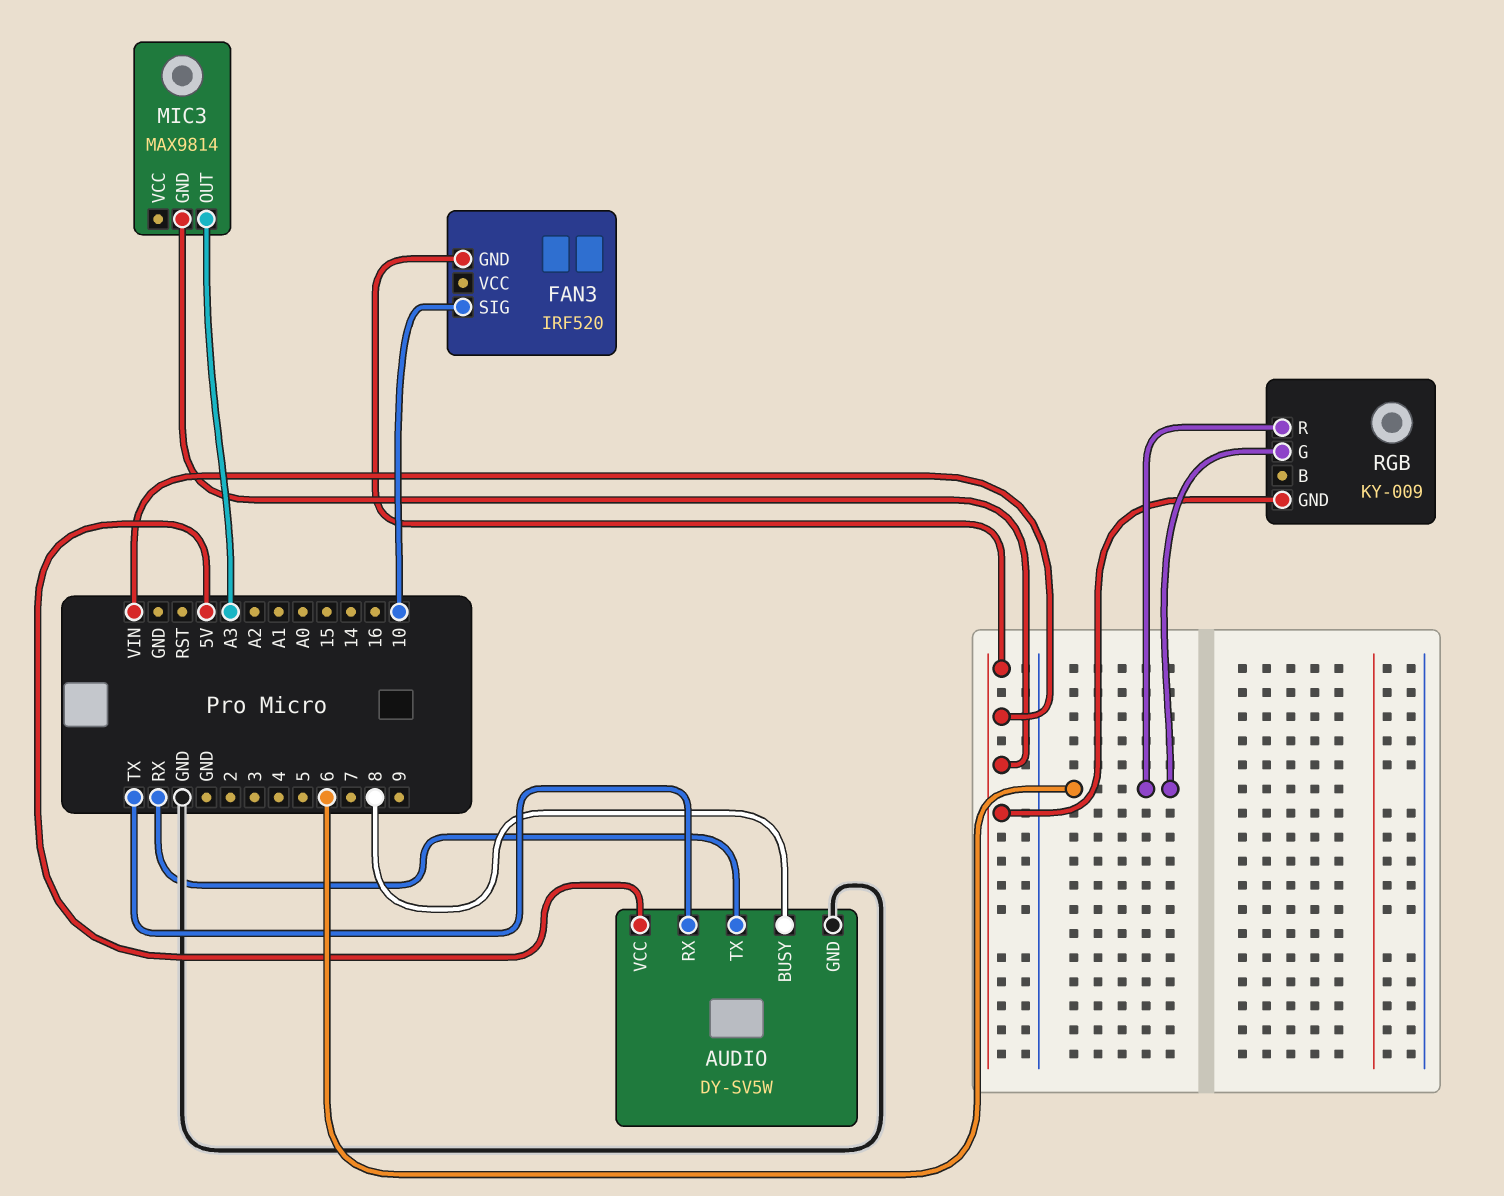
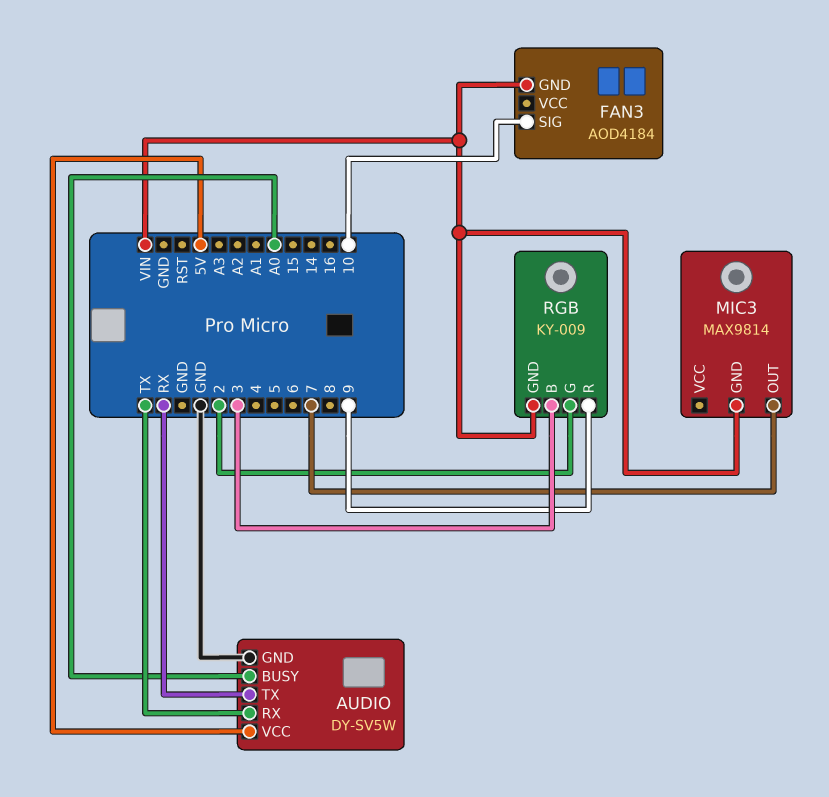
AUDIO pin BUSY: 8 -> A0
FAN3: IRF520 -> AOD4184
MIC3 pin OUT: A3 -> 7
RGB pin B: none -> 3
RGB pin G: 6 -> 2
RGB pin R: 6 -> 9

